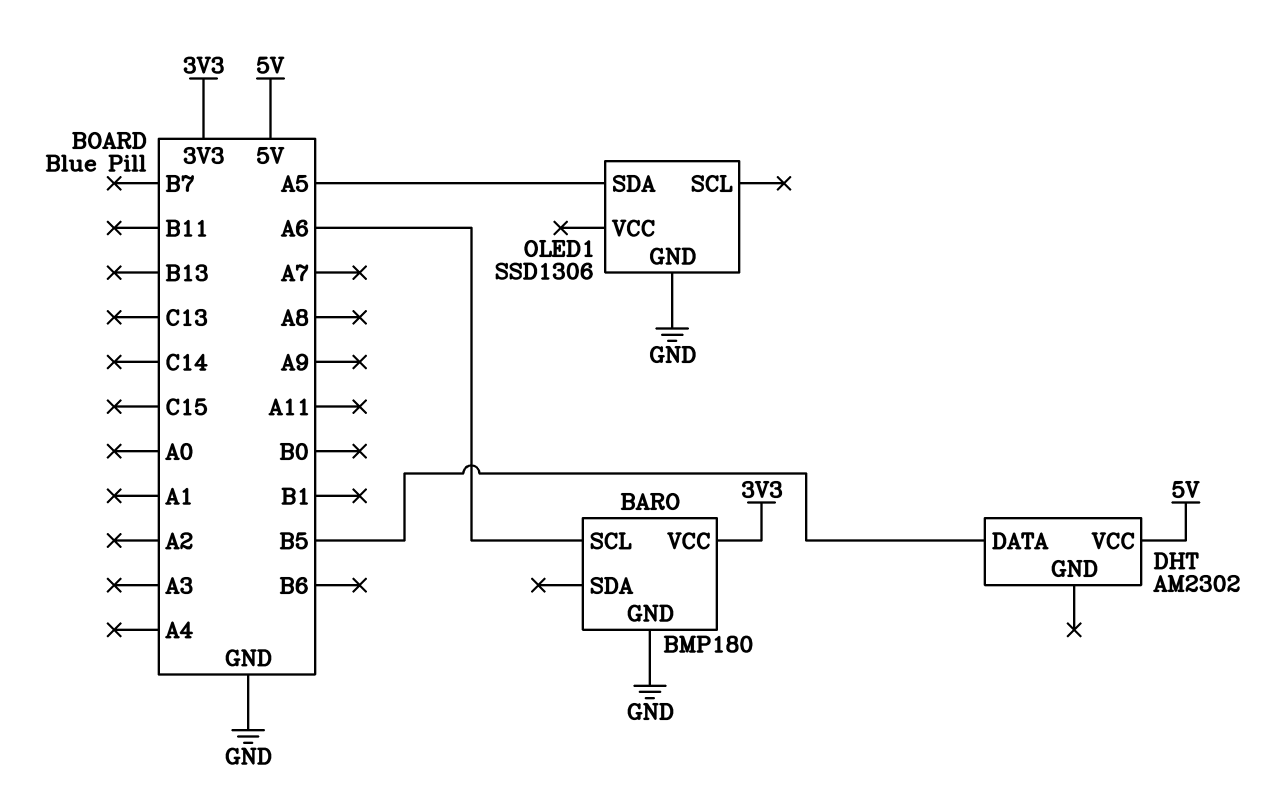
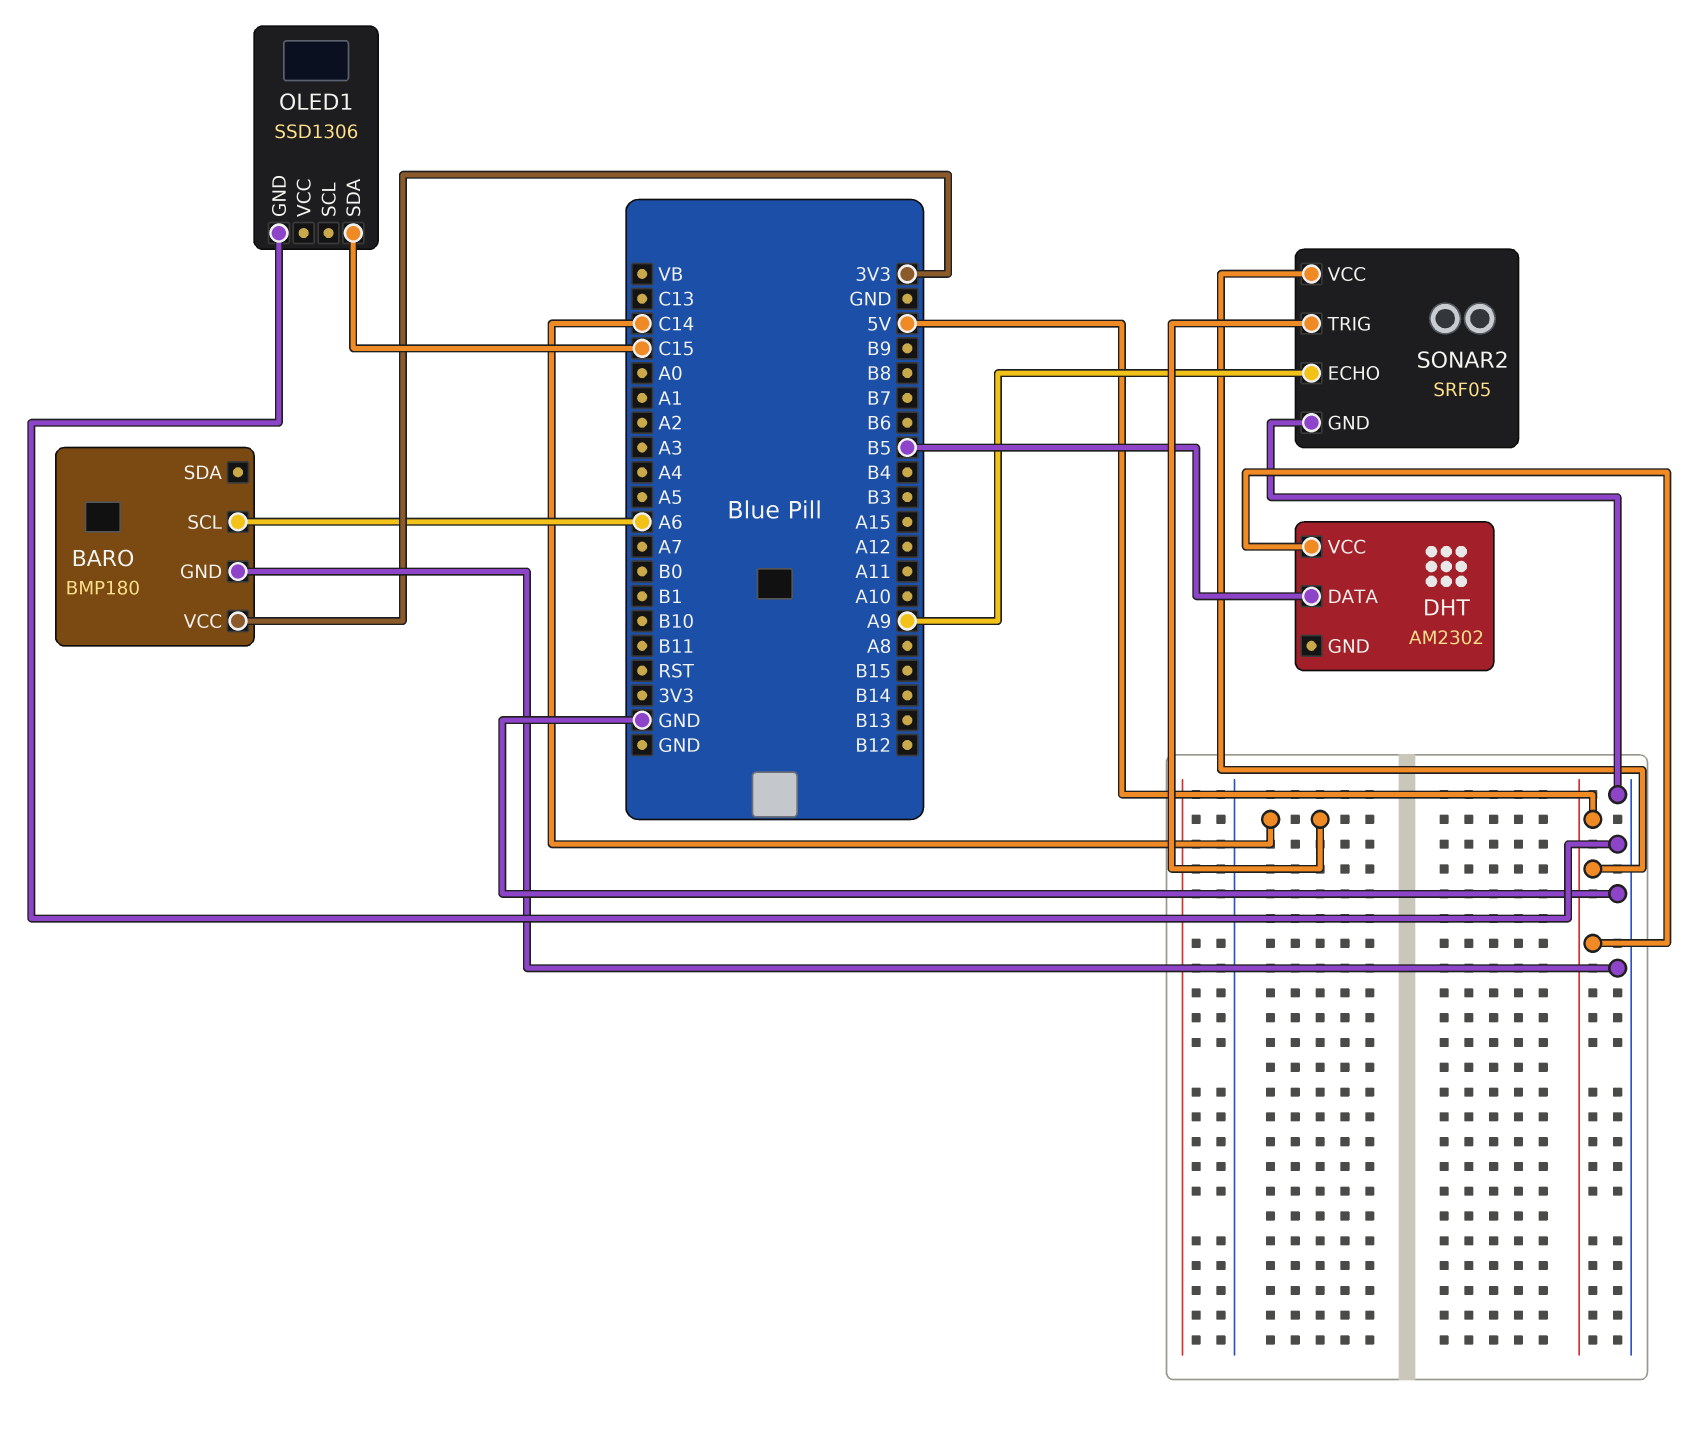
OLED1 pin SDA: A5 -> C15
SONAR2: none -> SRF05
SONAR2 pin ECHO: none -> A9
SONAR2 pin GND: none -> GND
SONAR2 pin TRIG: none -> C14
SONAR2 pin VCC: none -> 5V

